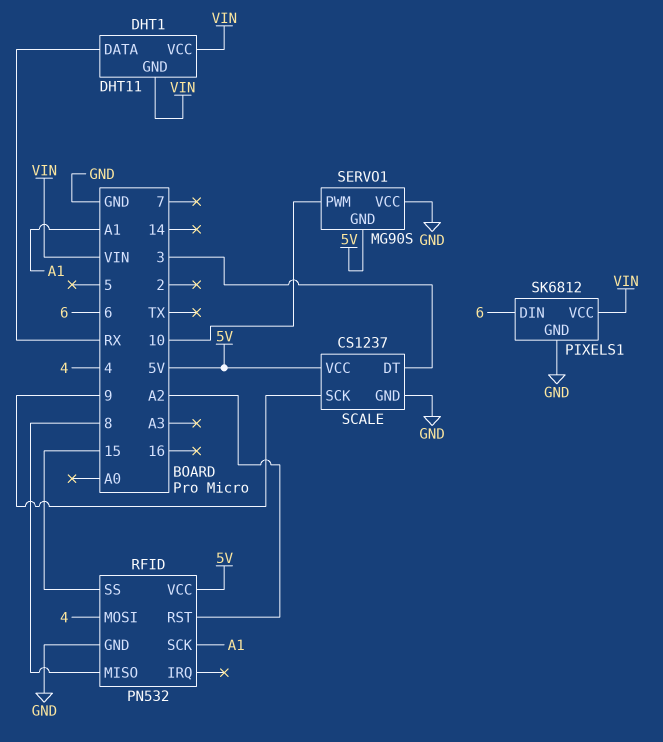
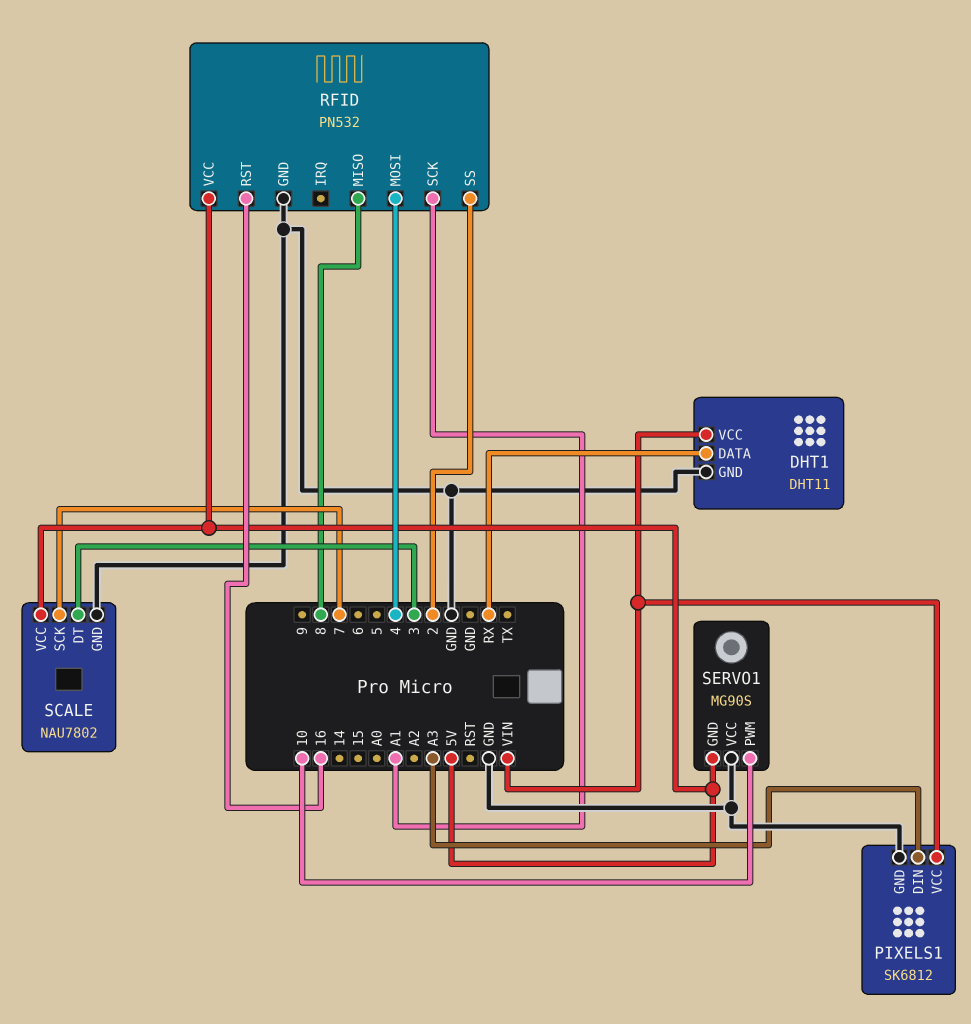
DHT1 pin GND: VIN -> GND
PIXELS1 pin DIN: 6 -> A3
RFID pin RST: A2 -> 16
RFID pin SS: 15 -> 2
SCALE: CS1237 -> NAU7802
SCALE pin SCK: 9 -> 7

